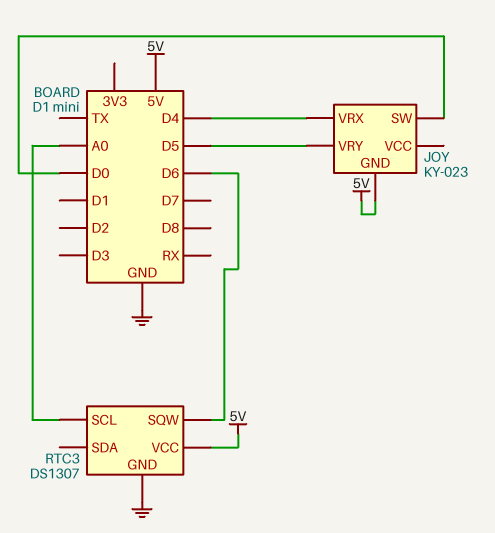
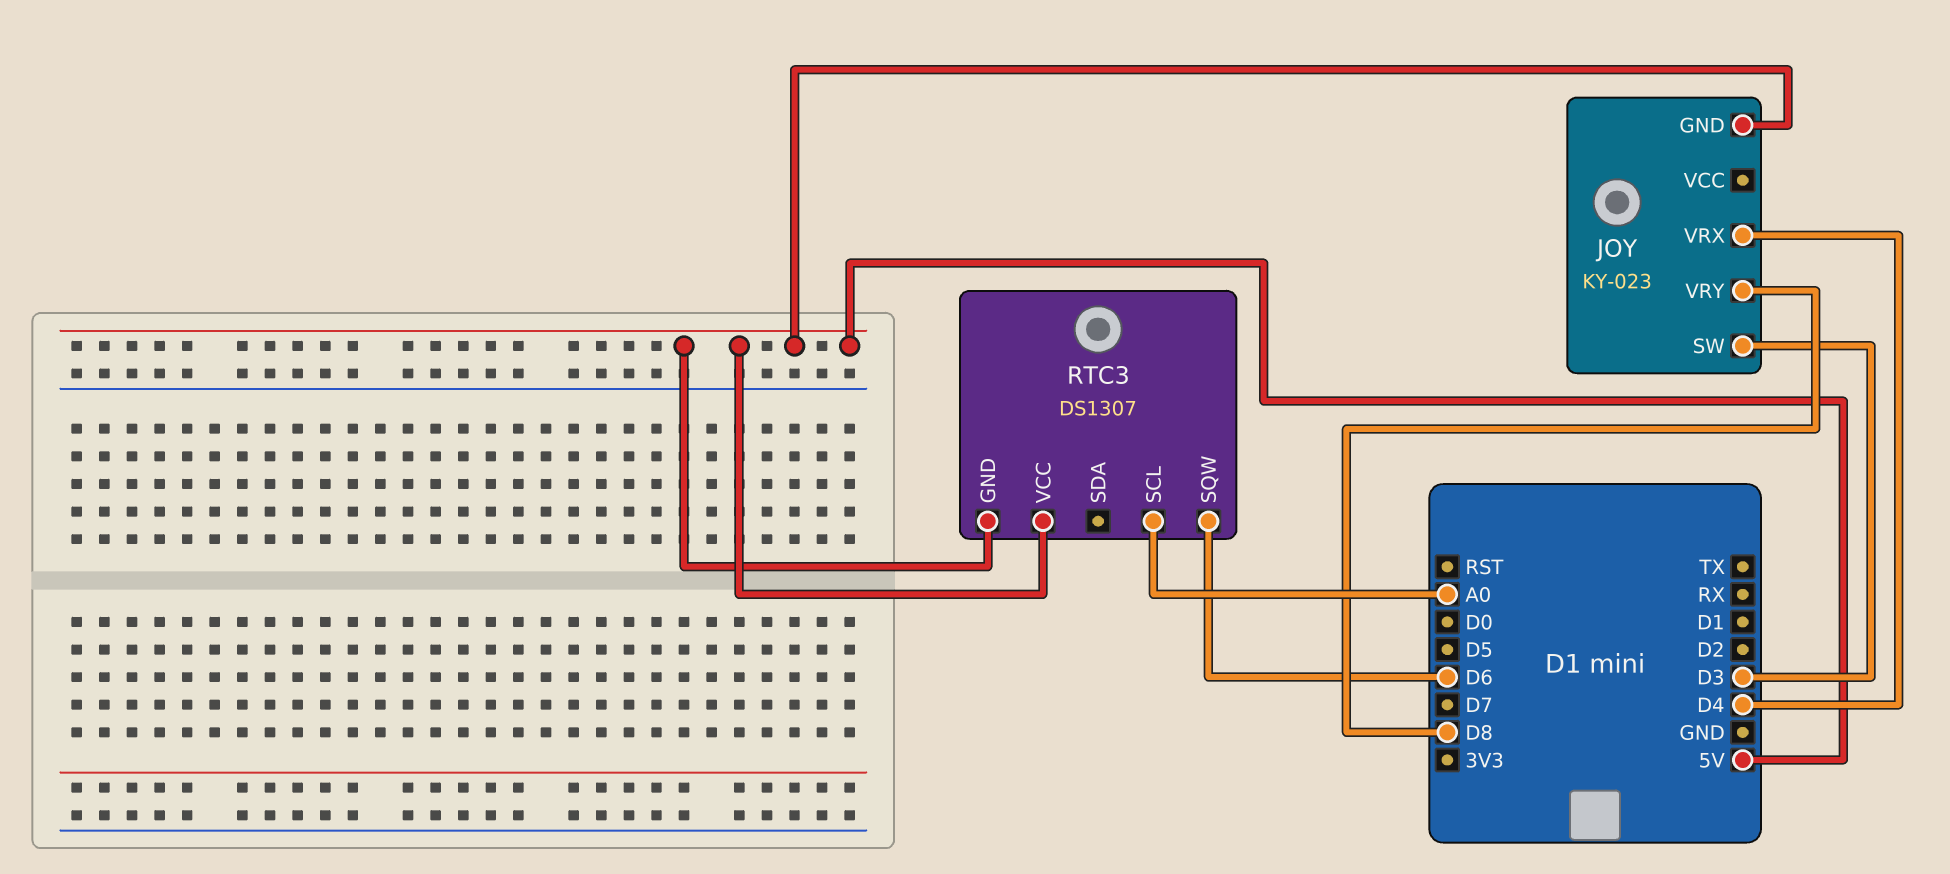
JOY pin SW: D0 -> D3
JOY pin VRY: D5 -> D8
RTC3 pin GND: GND -> 5V

